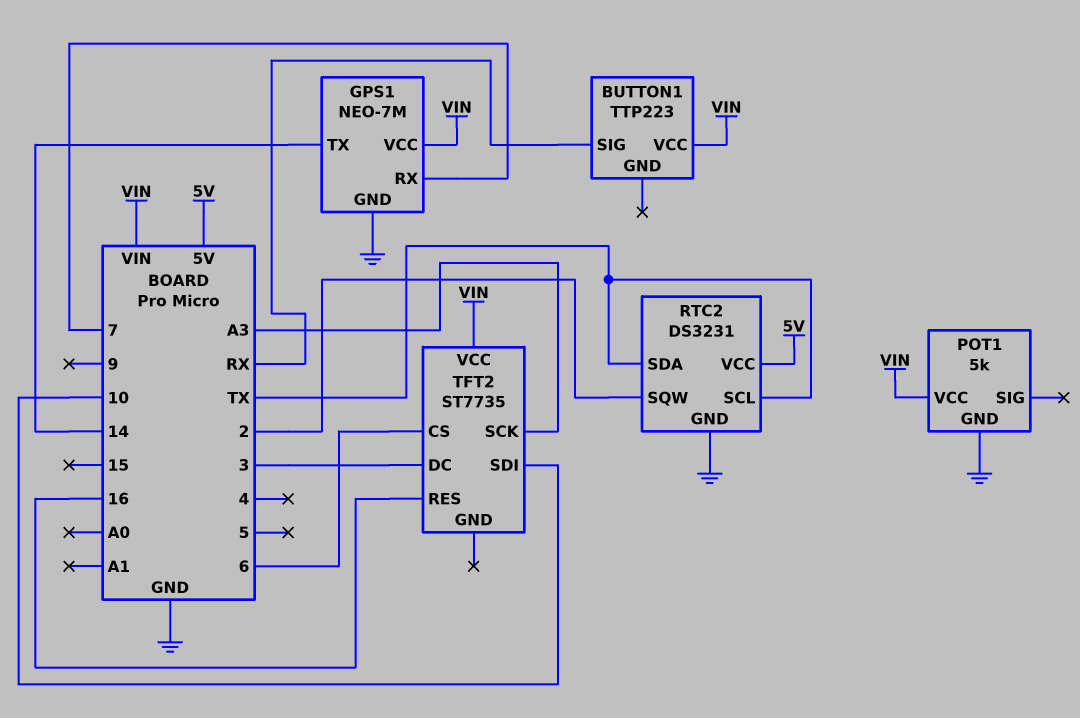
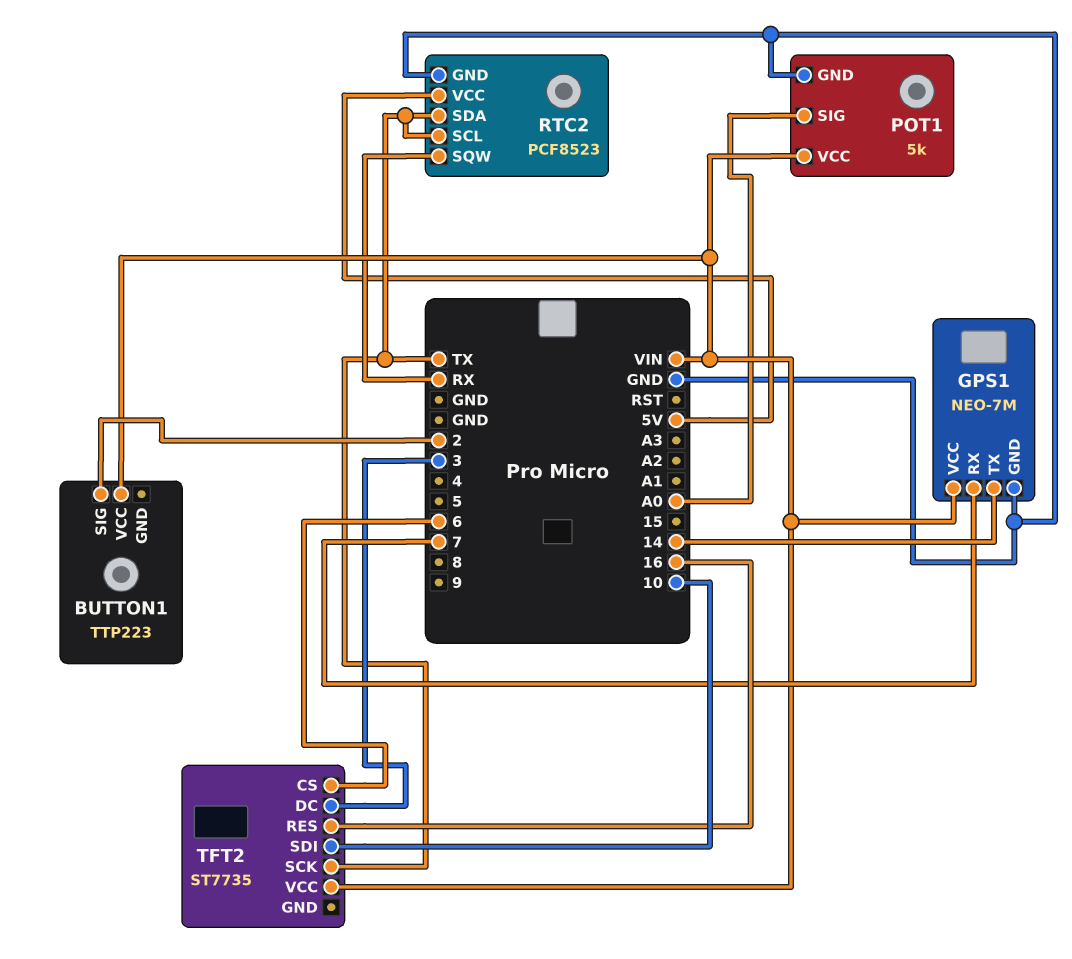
BUTTON1 pin SIG: RX -> 2
POT1 pin SIG: none -> A0
RTC2: DS3231 -> PCF8523
RTC2 pin SQW: 2 -> RX
TFT2 pin SCK: A3 -> TX

